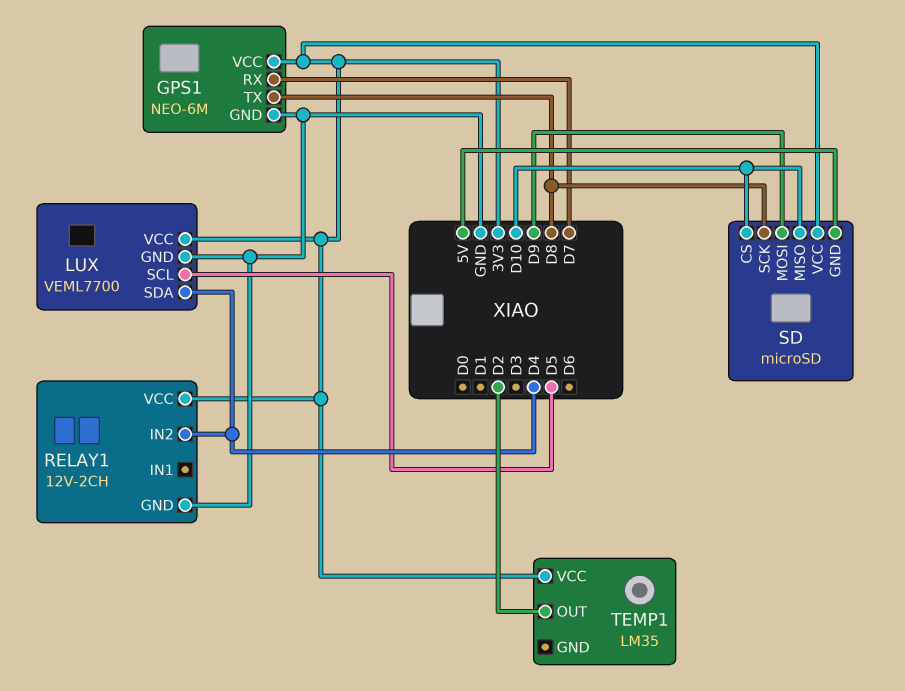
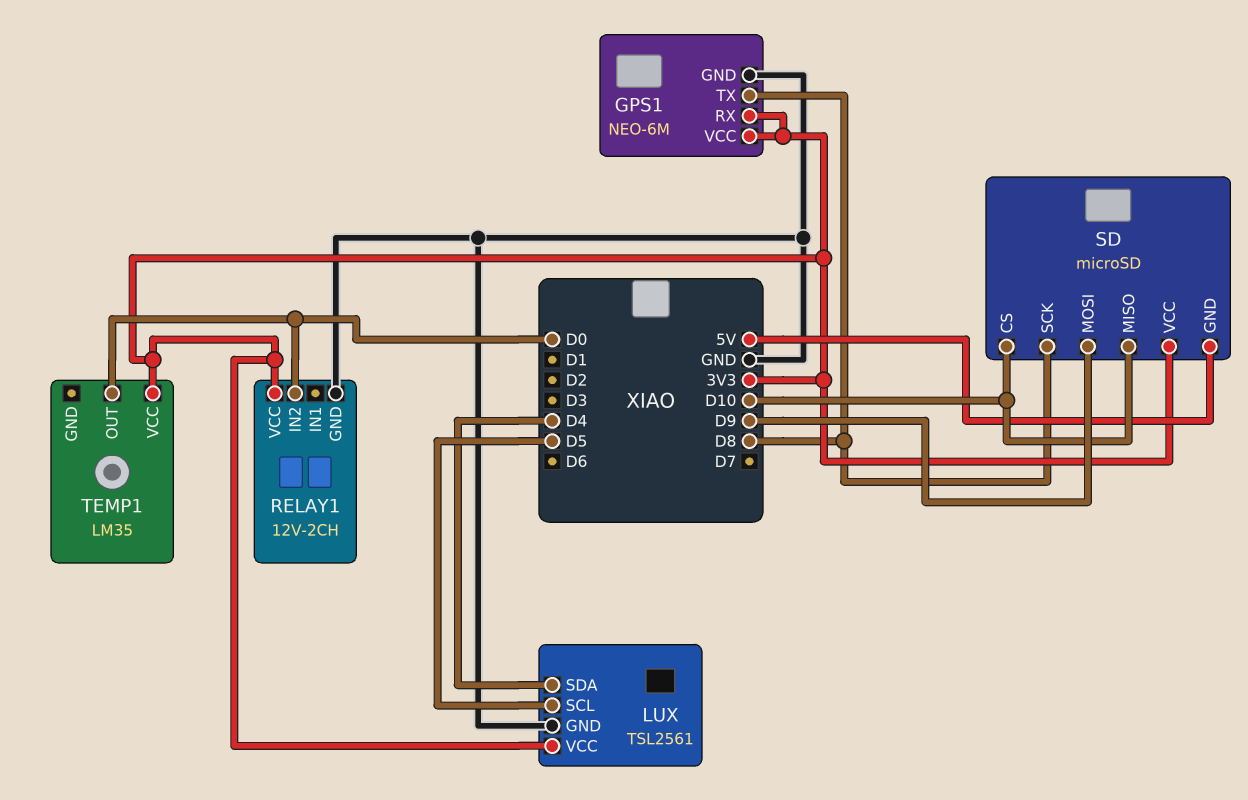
GPS1 pin RX: D7 -> 3V3
LUX: VEML7700 -> TSL2561
RELAY1 pin IN2: D4 -> D0
TEMP1 pin OUT: D2 -> D0

